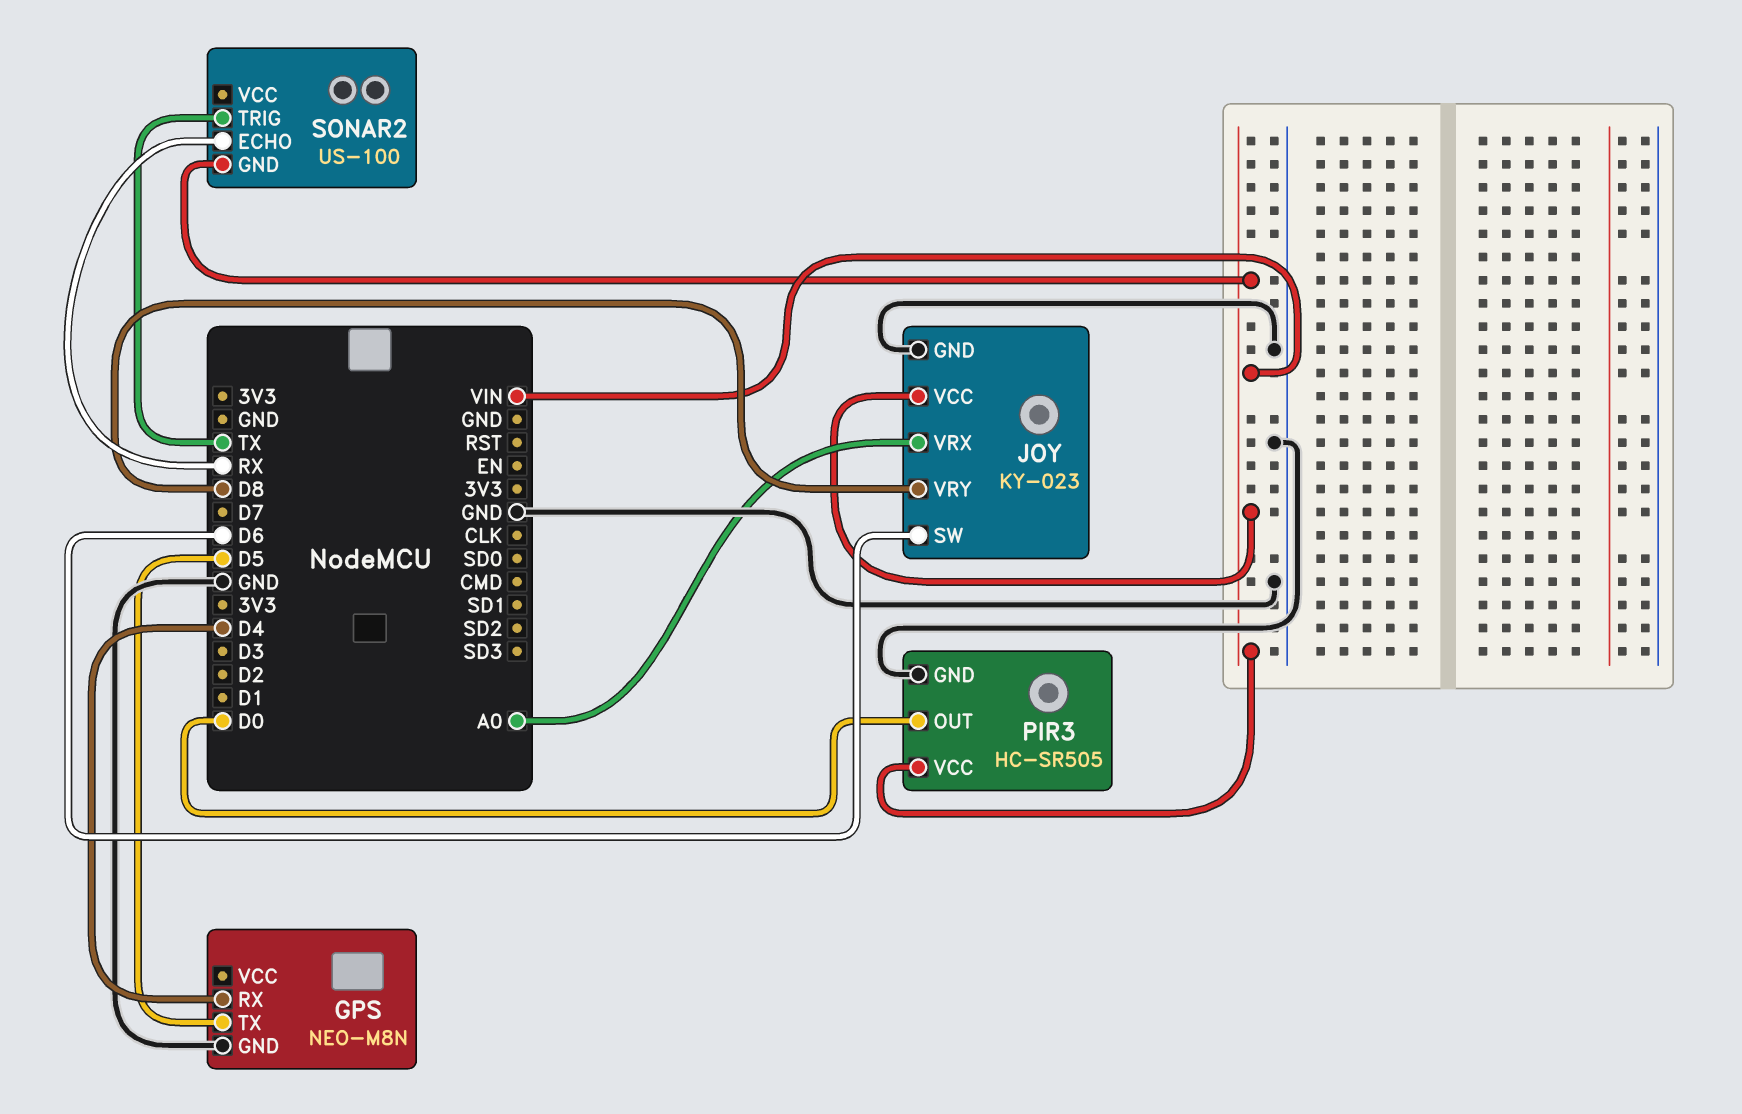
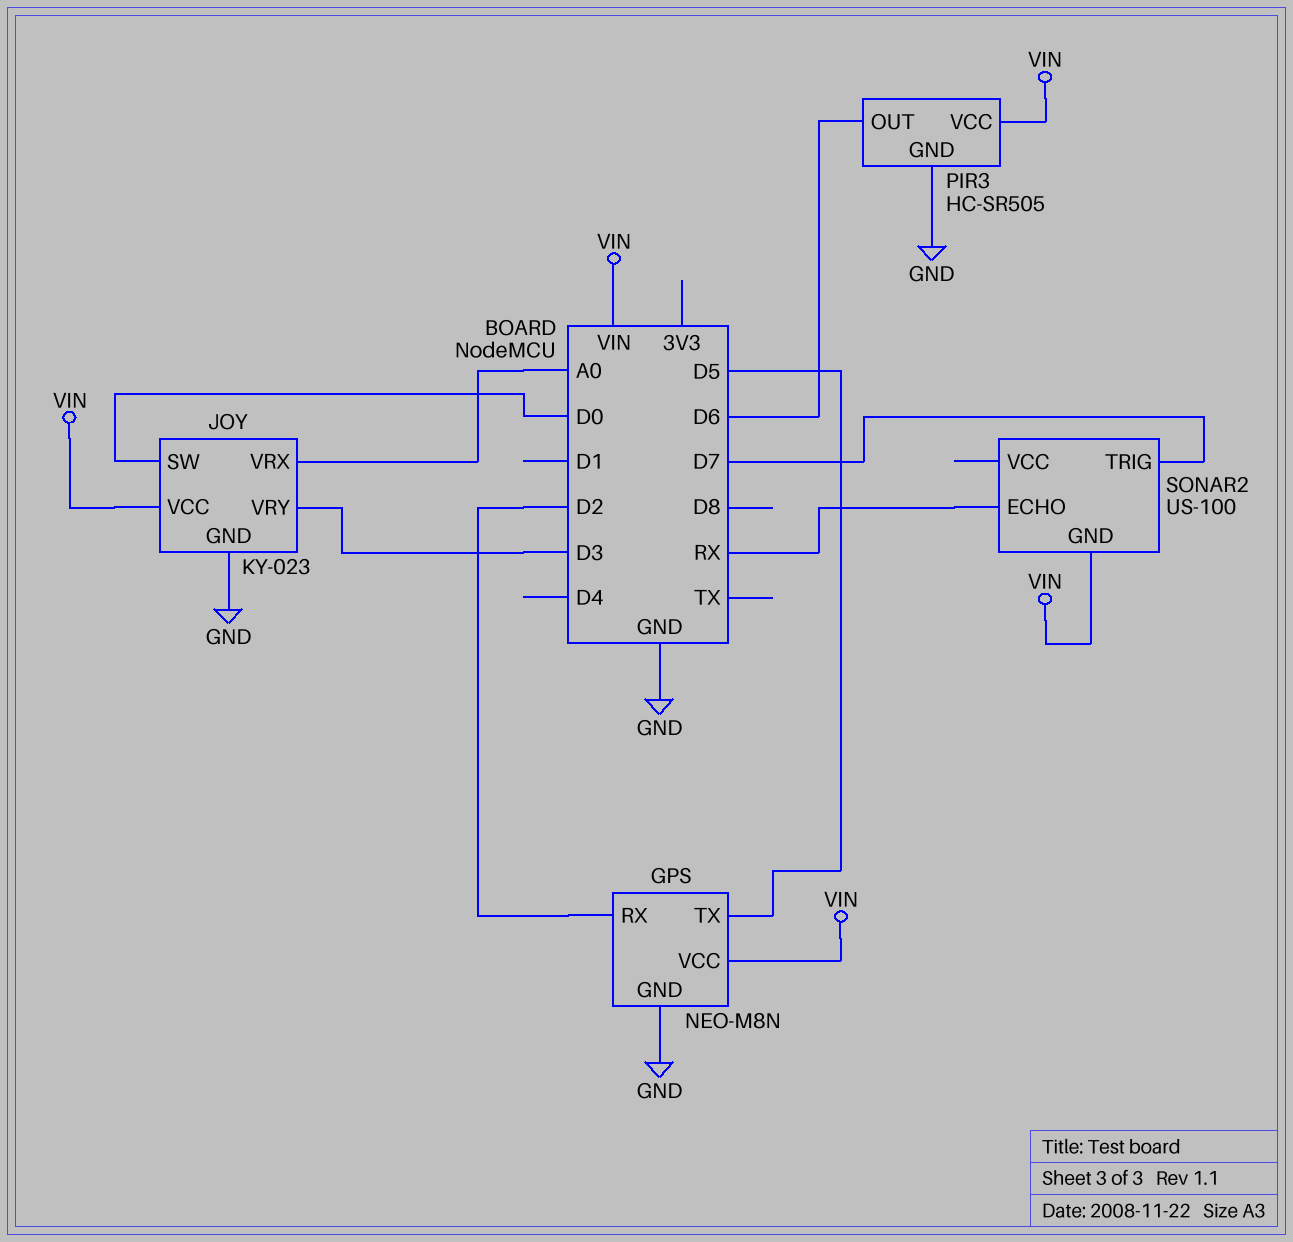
GPS pin RX: D4 -> D2
GPS pin VCC: none -> VIN
JOY pin SW: D6 -> D0
JOY pin VRY: D8 -> D3
PIR3 pin OUT: D0 -> D6
SONAR2 pin TRIG: TX -> D7

